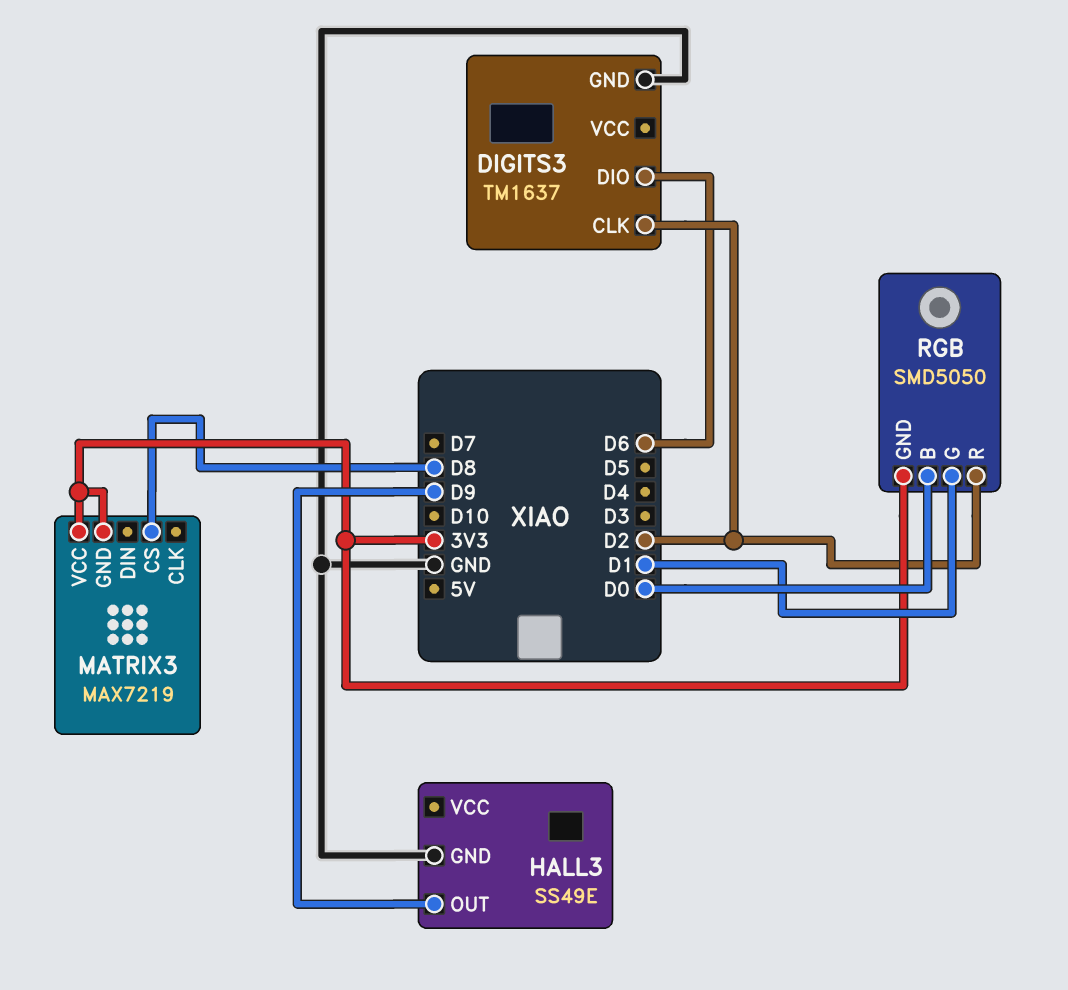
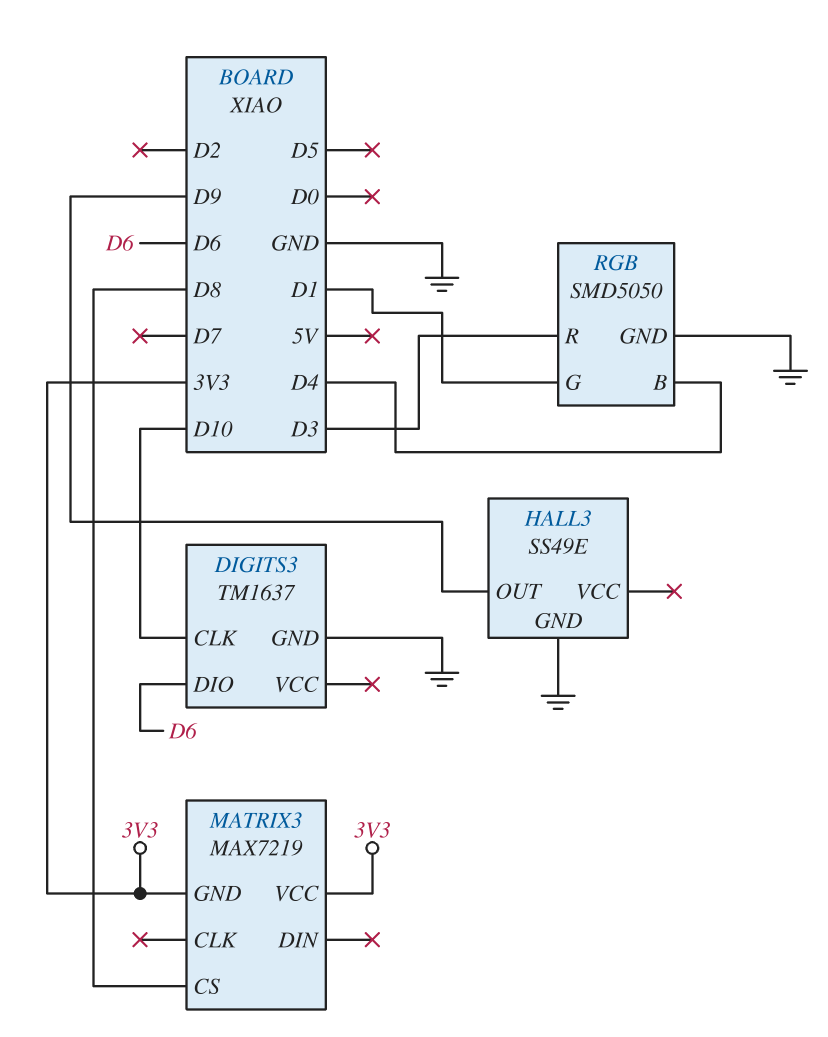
DIGITS3 pin CLK: D2 -> D10
RGB pin B: D0 -> D4
RGB pin GND: 3V3 -> GND
RGB pin R: D2 -> D3

